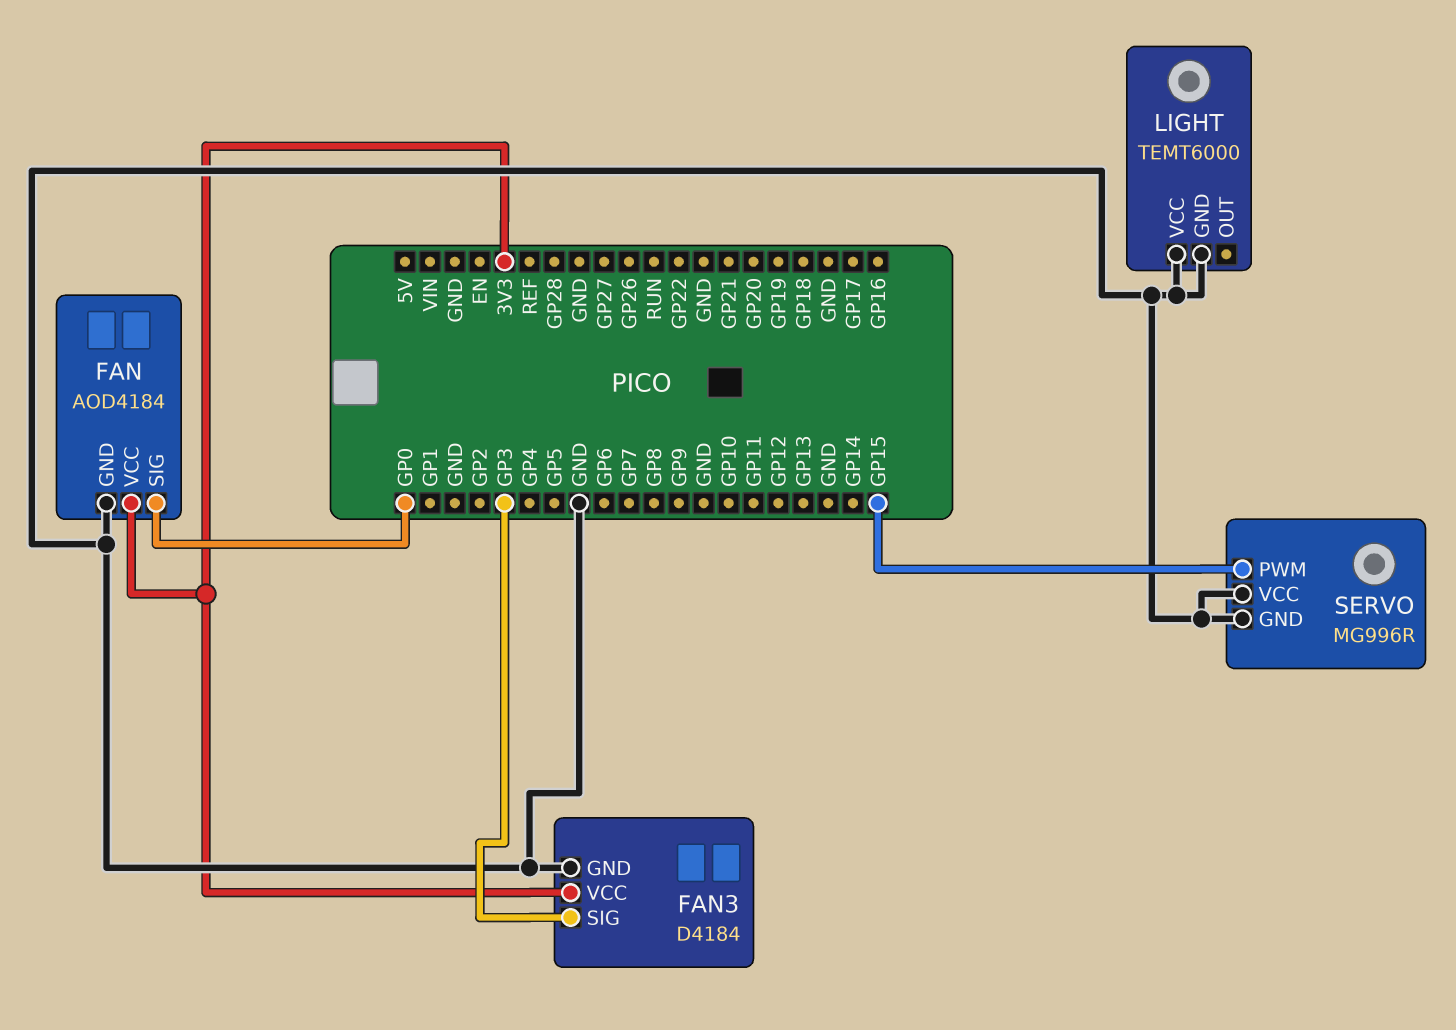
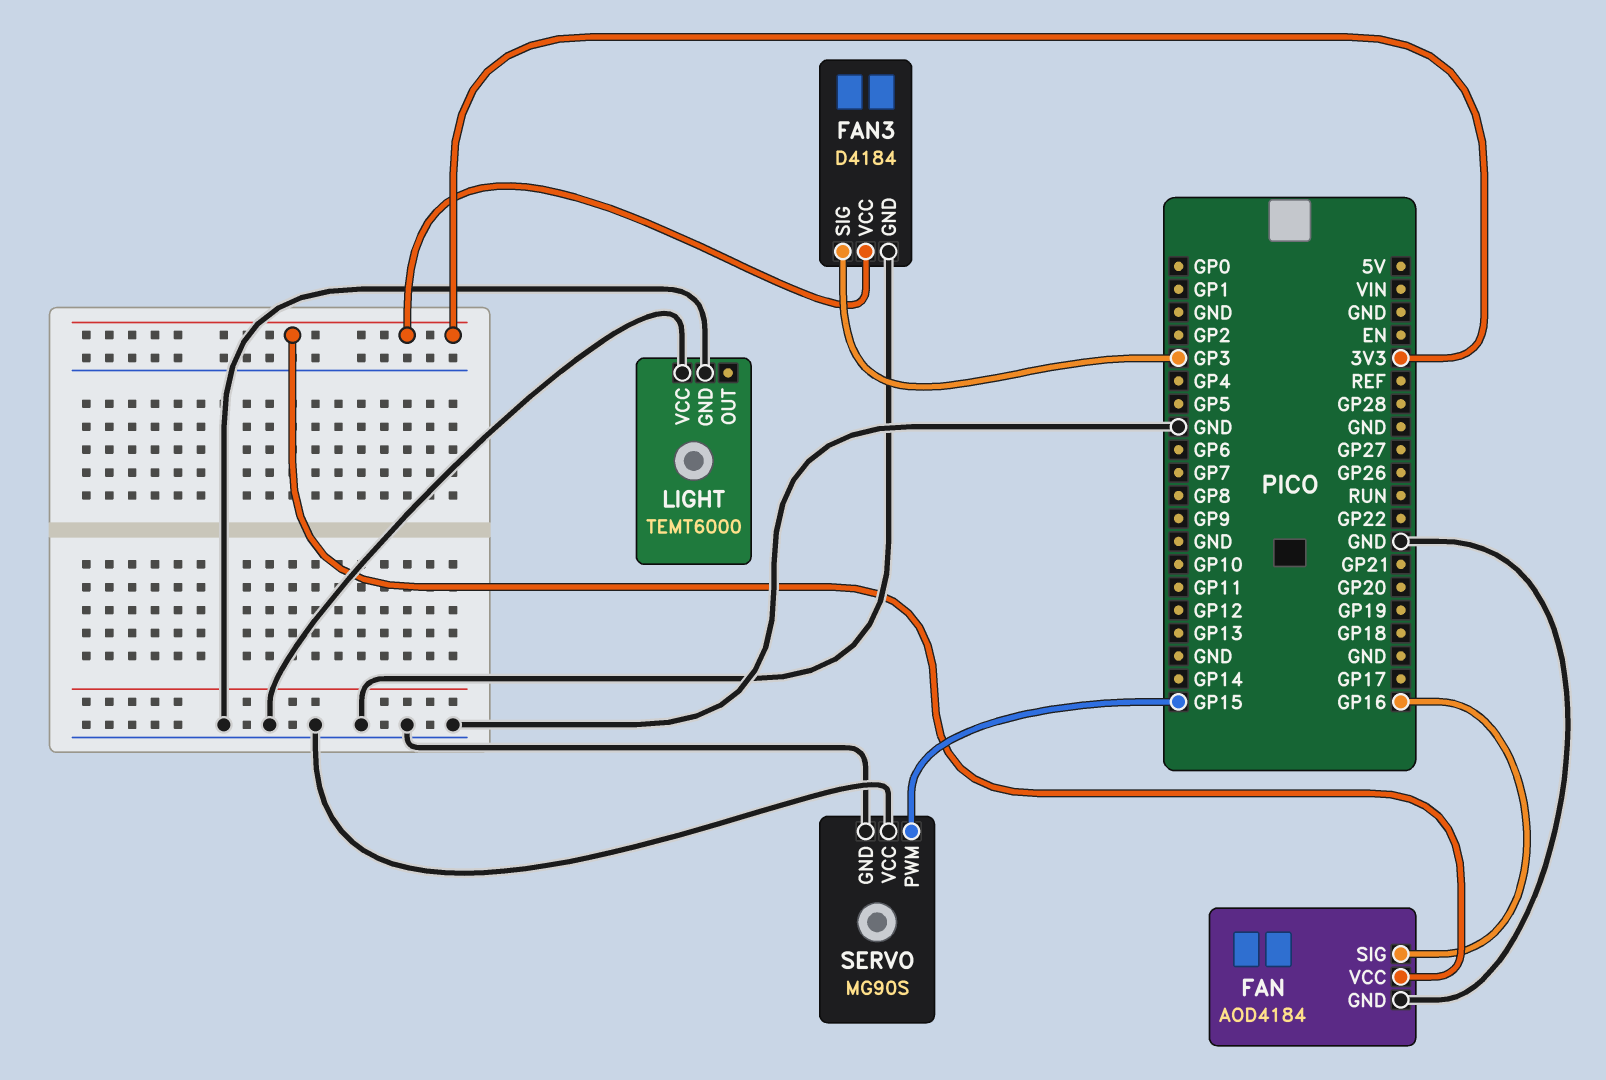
FAN pin SIG: GP0 -> GP16
SERVO: MG996R -> MG90S

